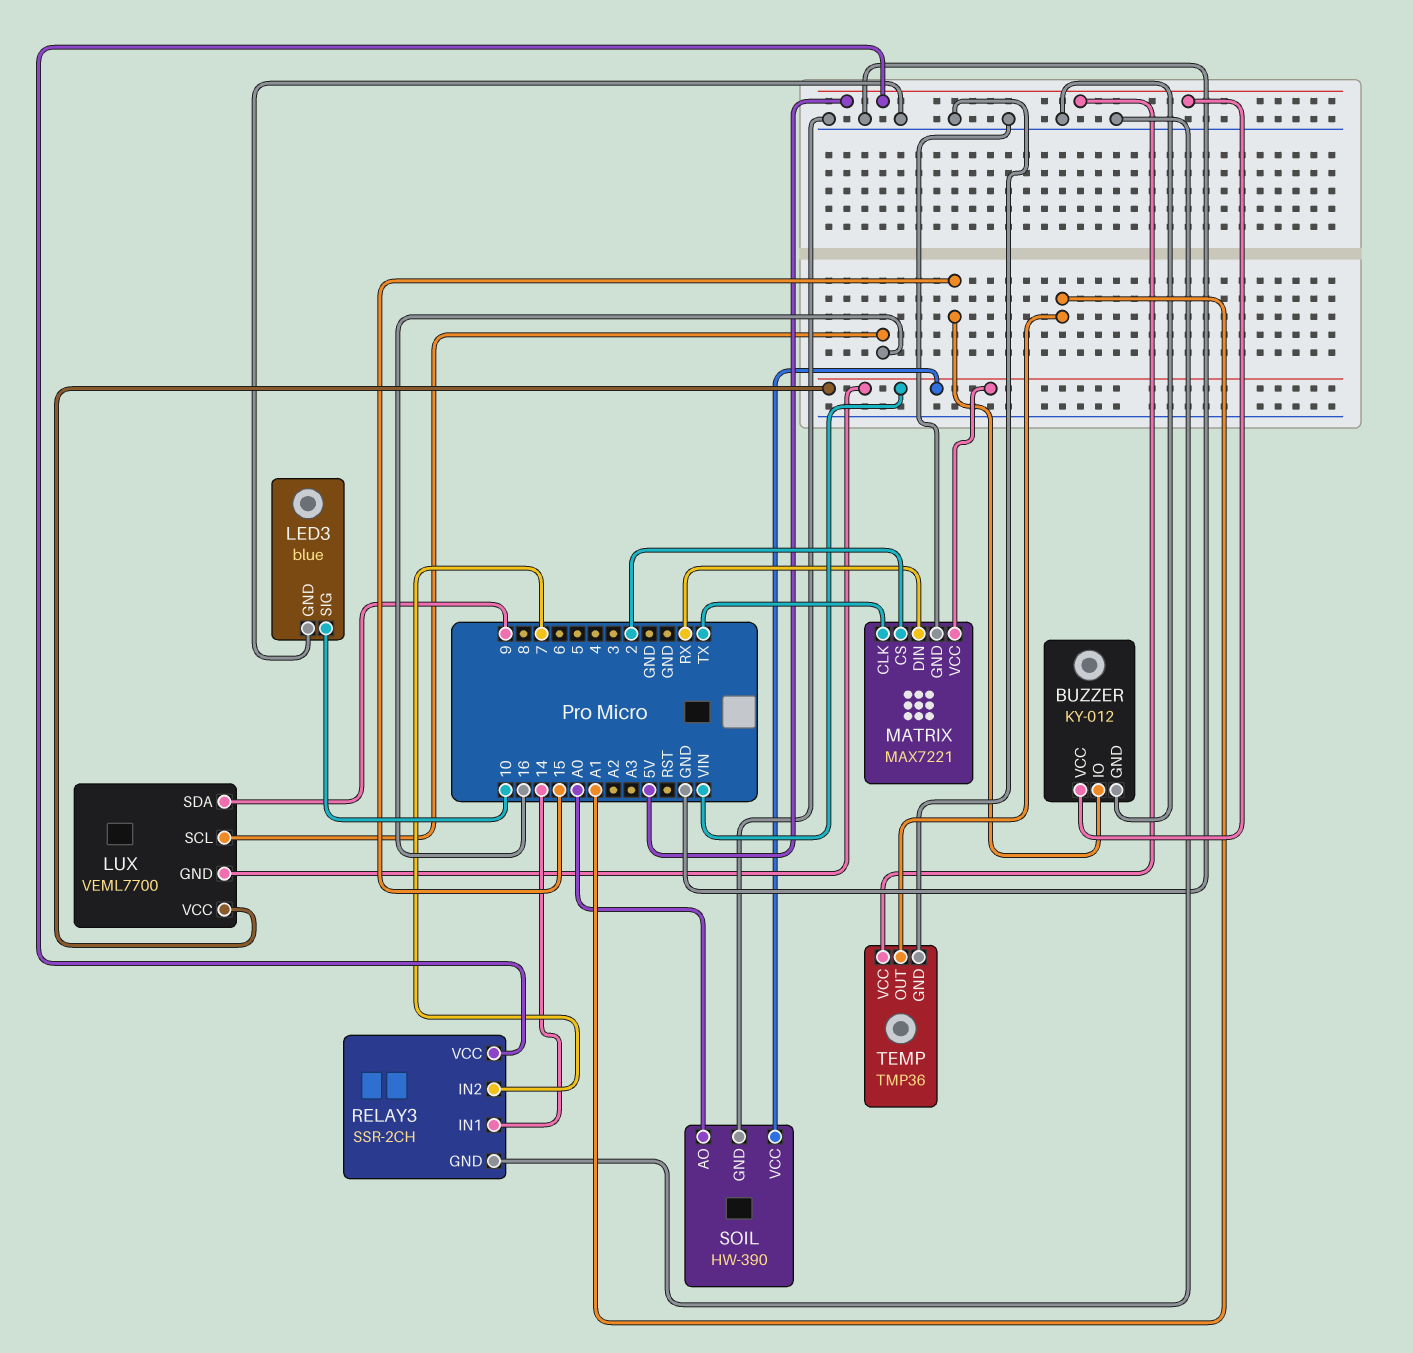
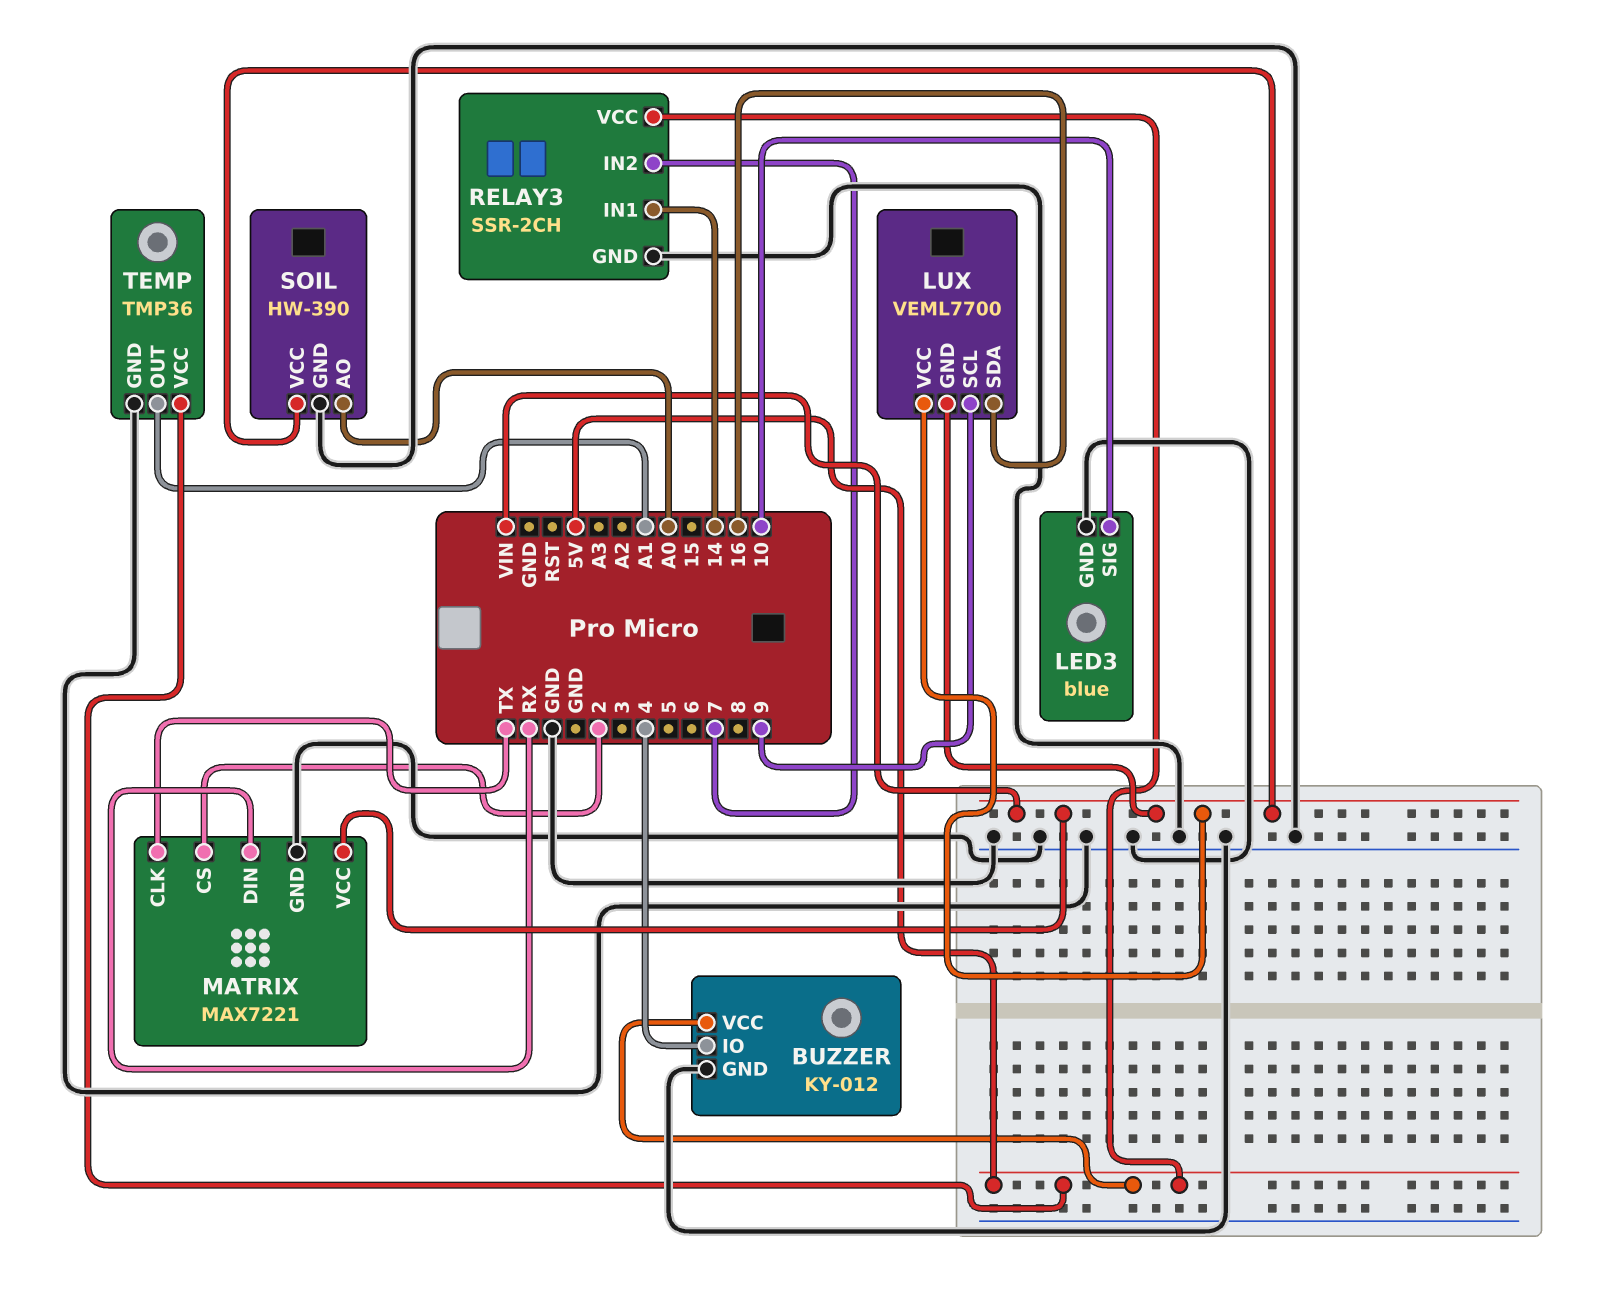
BUZZER pin IO: 15 -> 4
LUX pin SCL: 16 -> 9
LUX pin SDA: 9 -> 16

